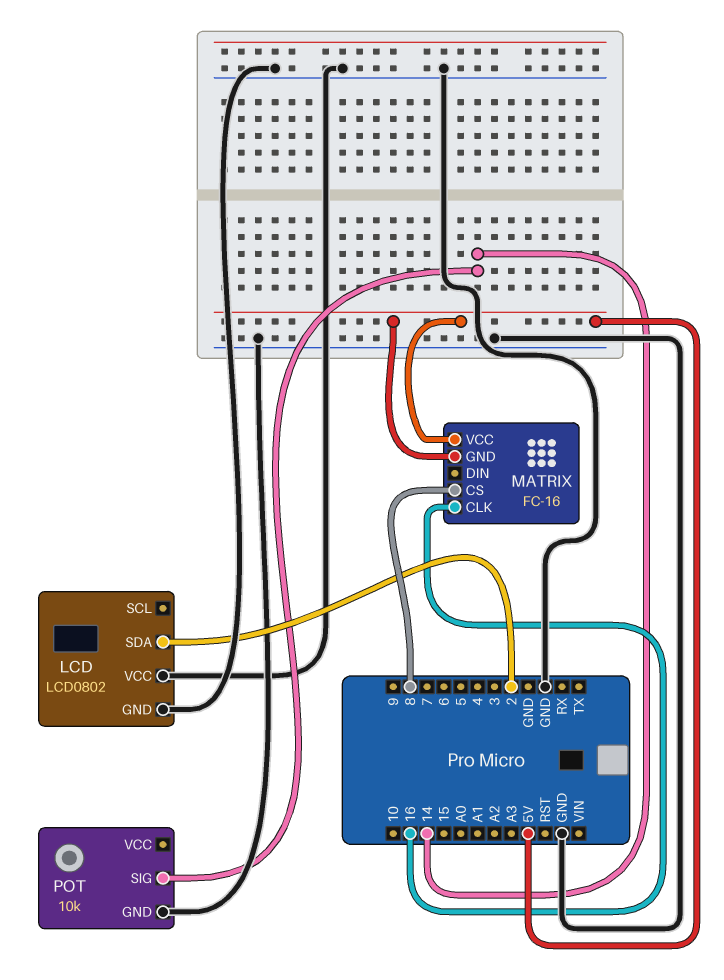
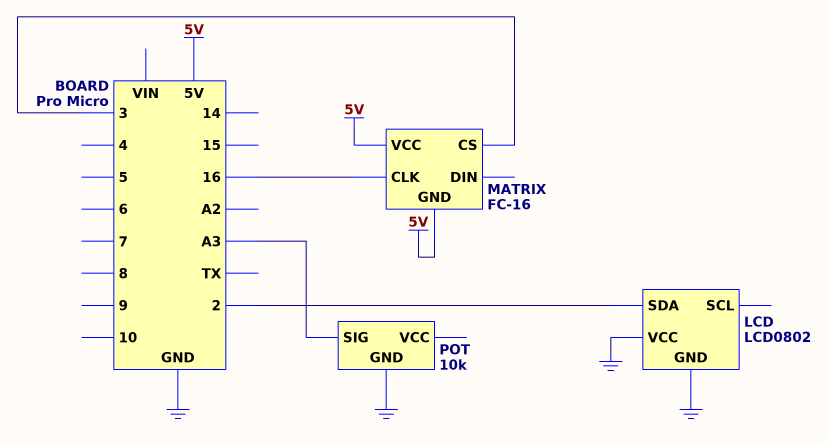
MATRIX pin CS: 8 -> 3
POT pin SIG: 14 -> A3

